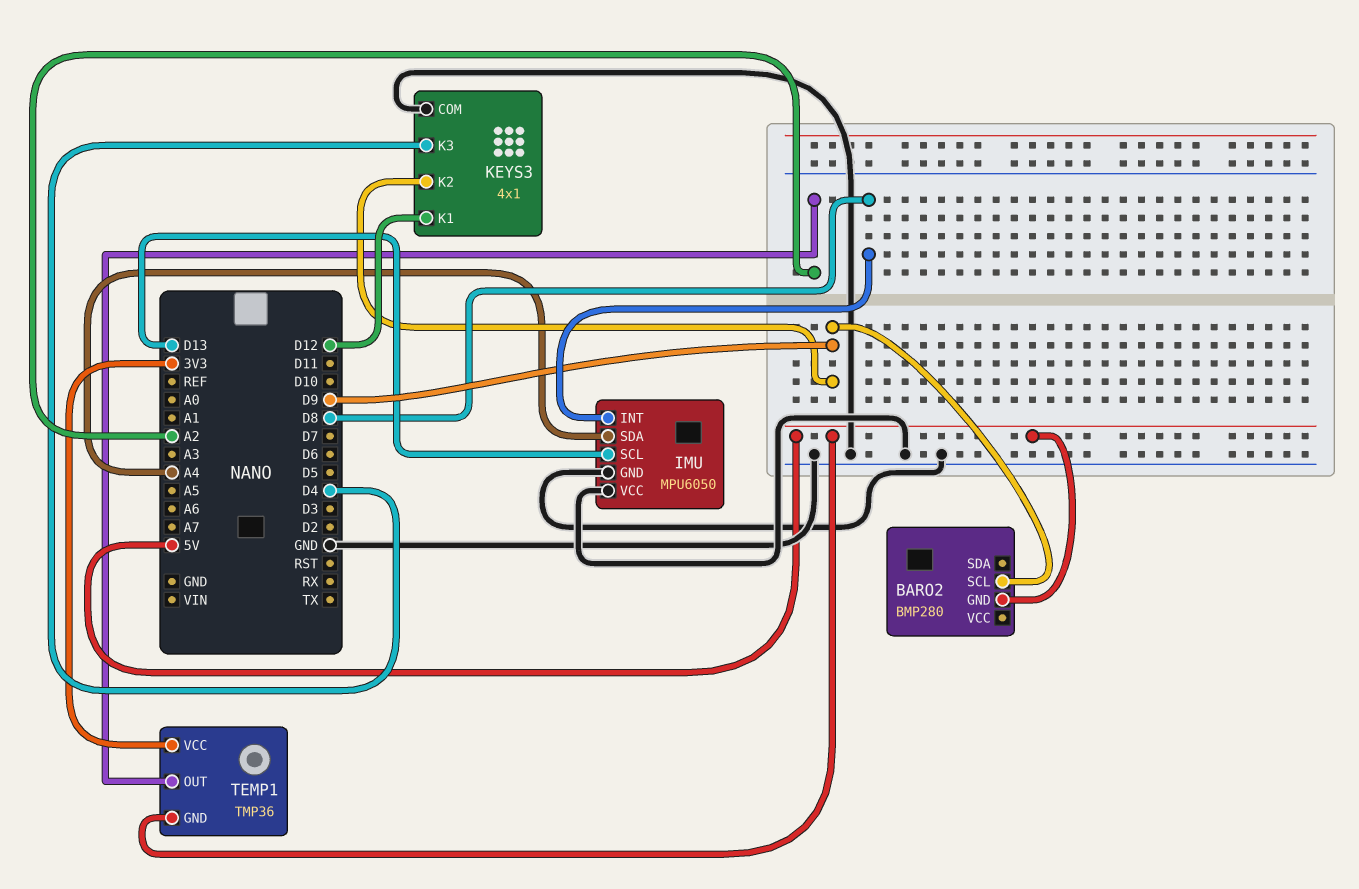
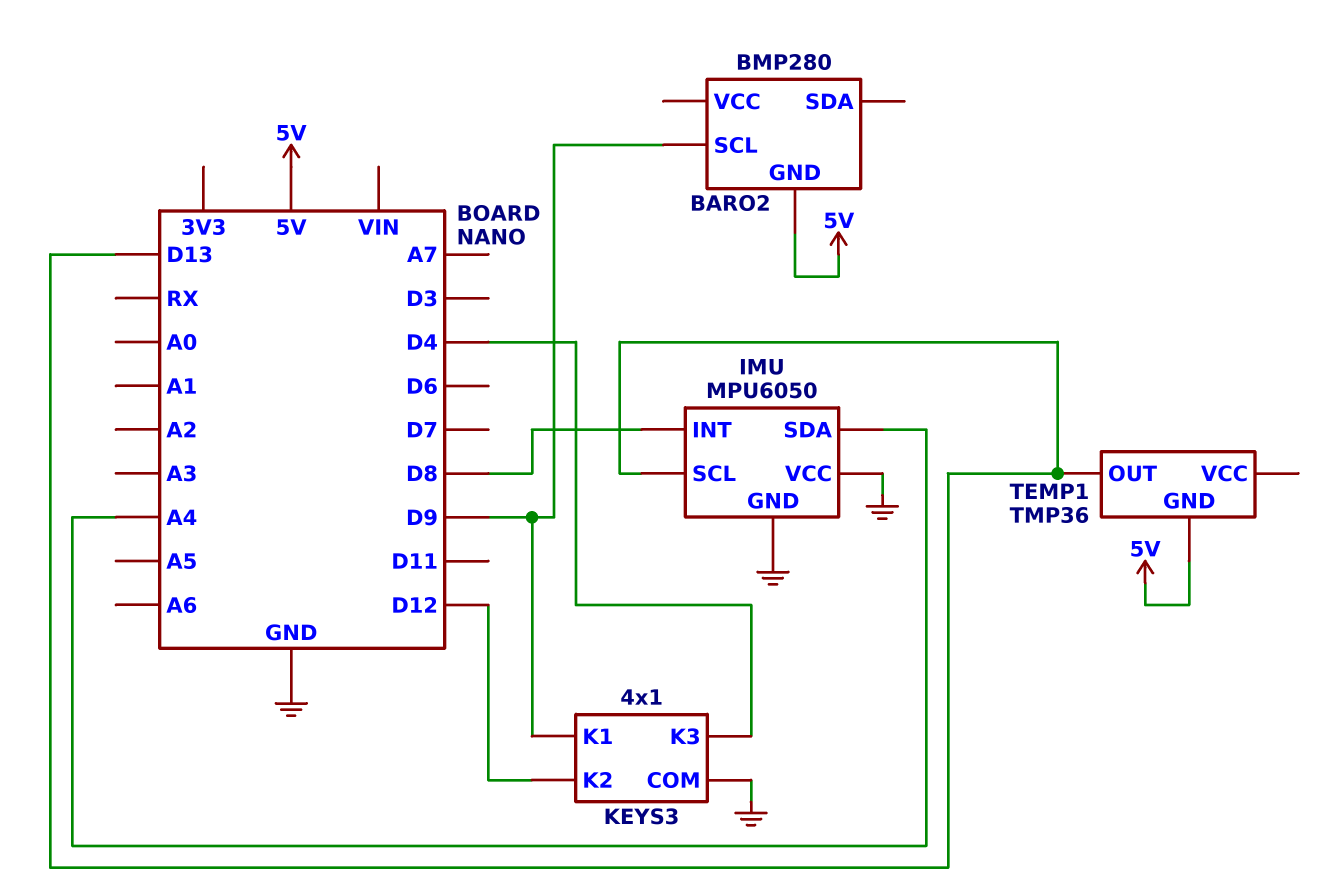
KEYS3 pin K1: D12 -> D9
KEYS3 pin K2: D9 -> D12
TEMP1 pin OUT: A2 -> D13
TEMP1 pin VCC: 3V3 -> none

